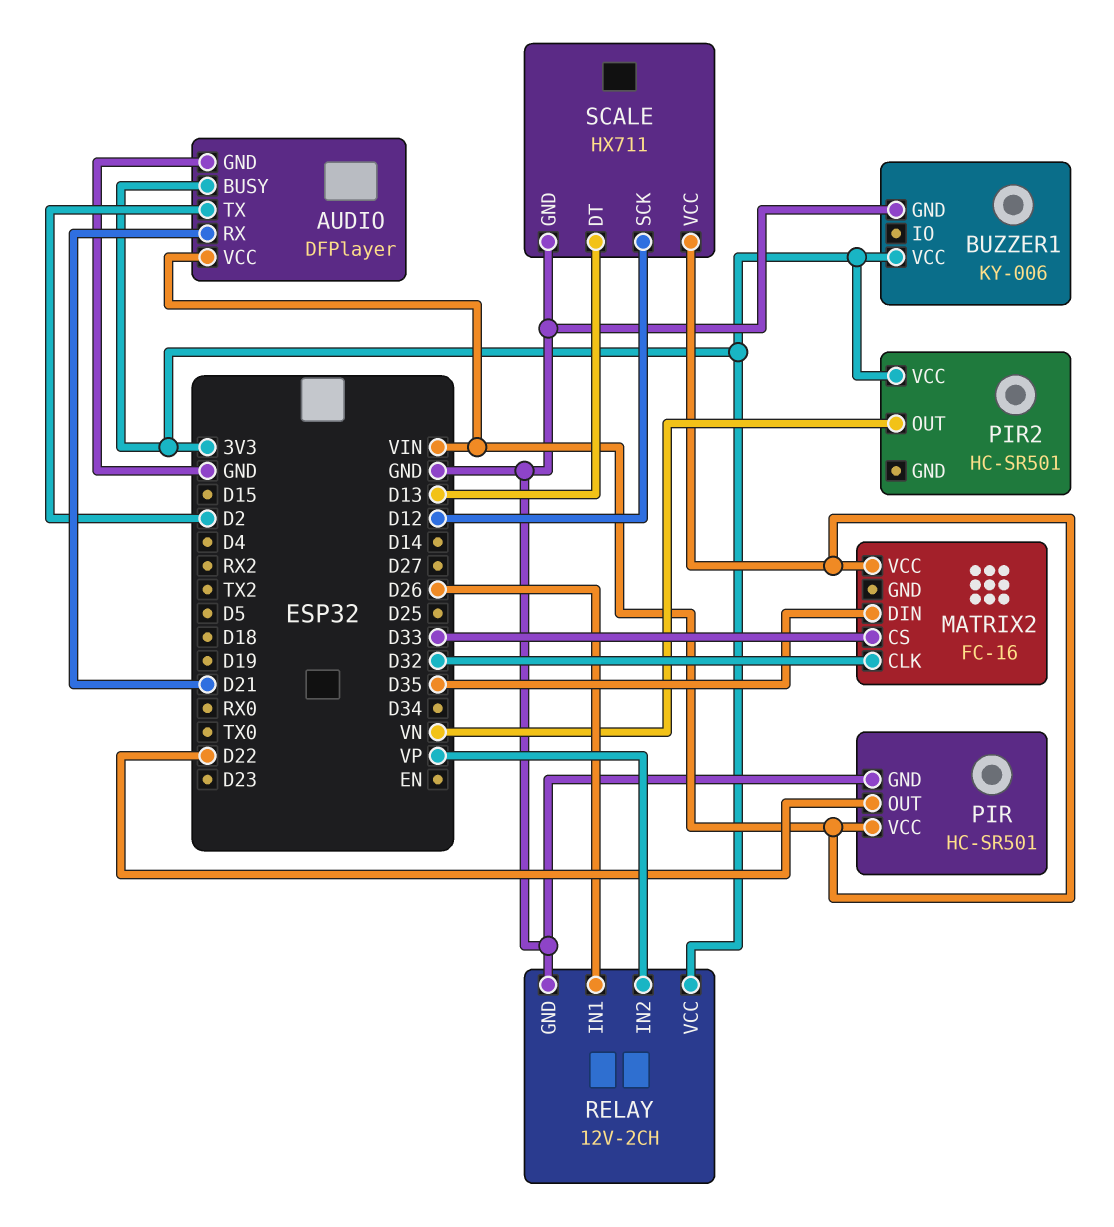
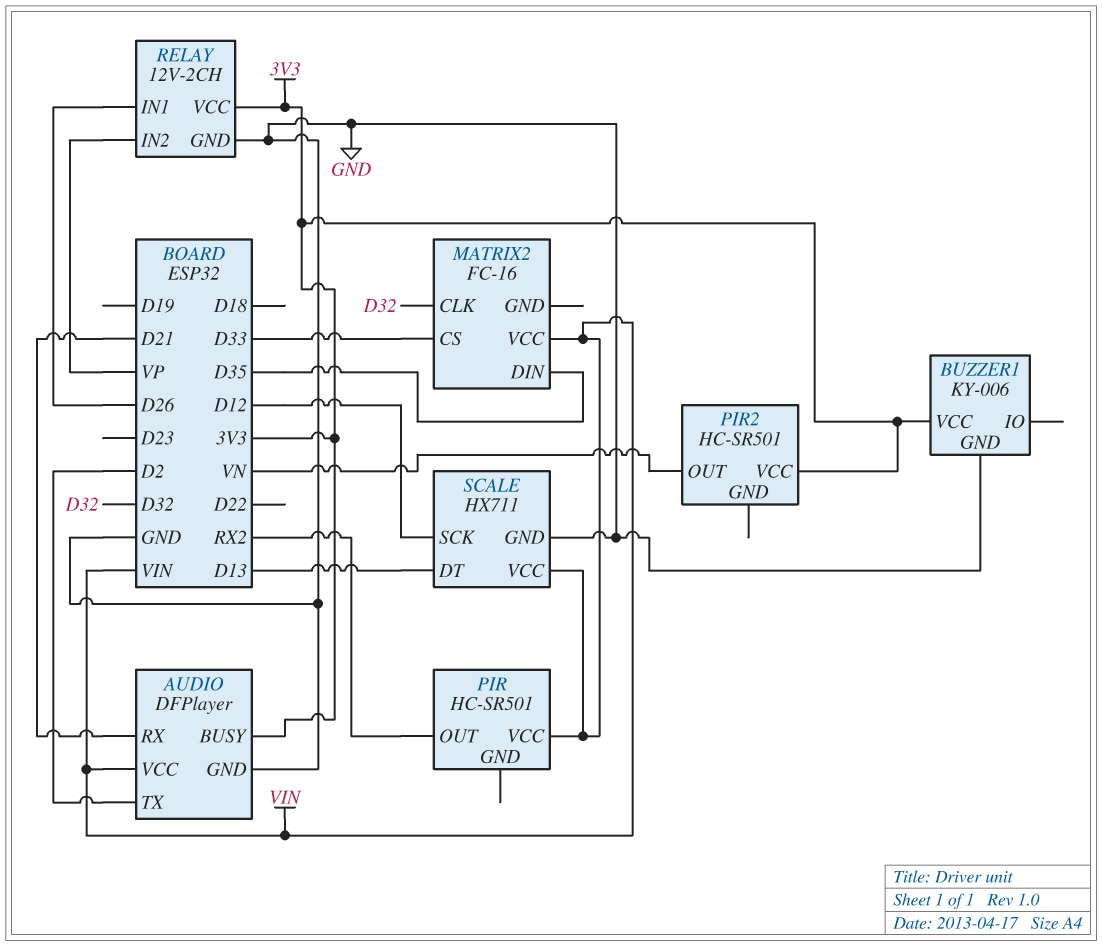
PIR pin GND: GND -> none
PIR pin OUT: D22 -> RX2

